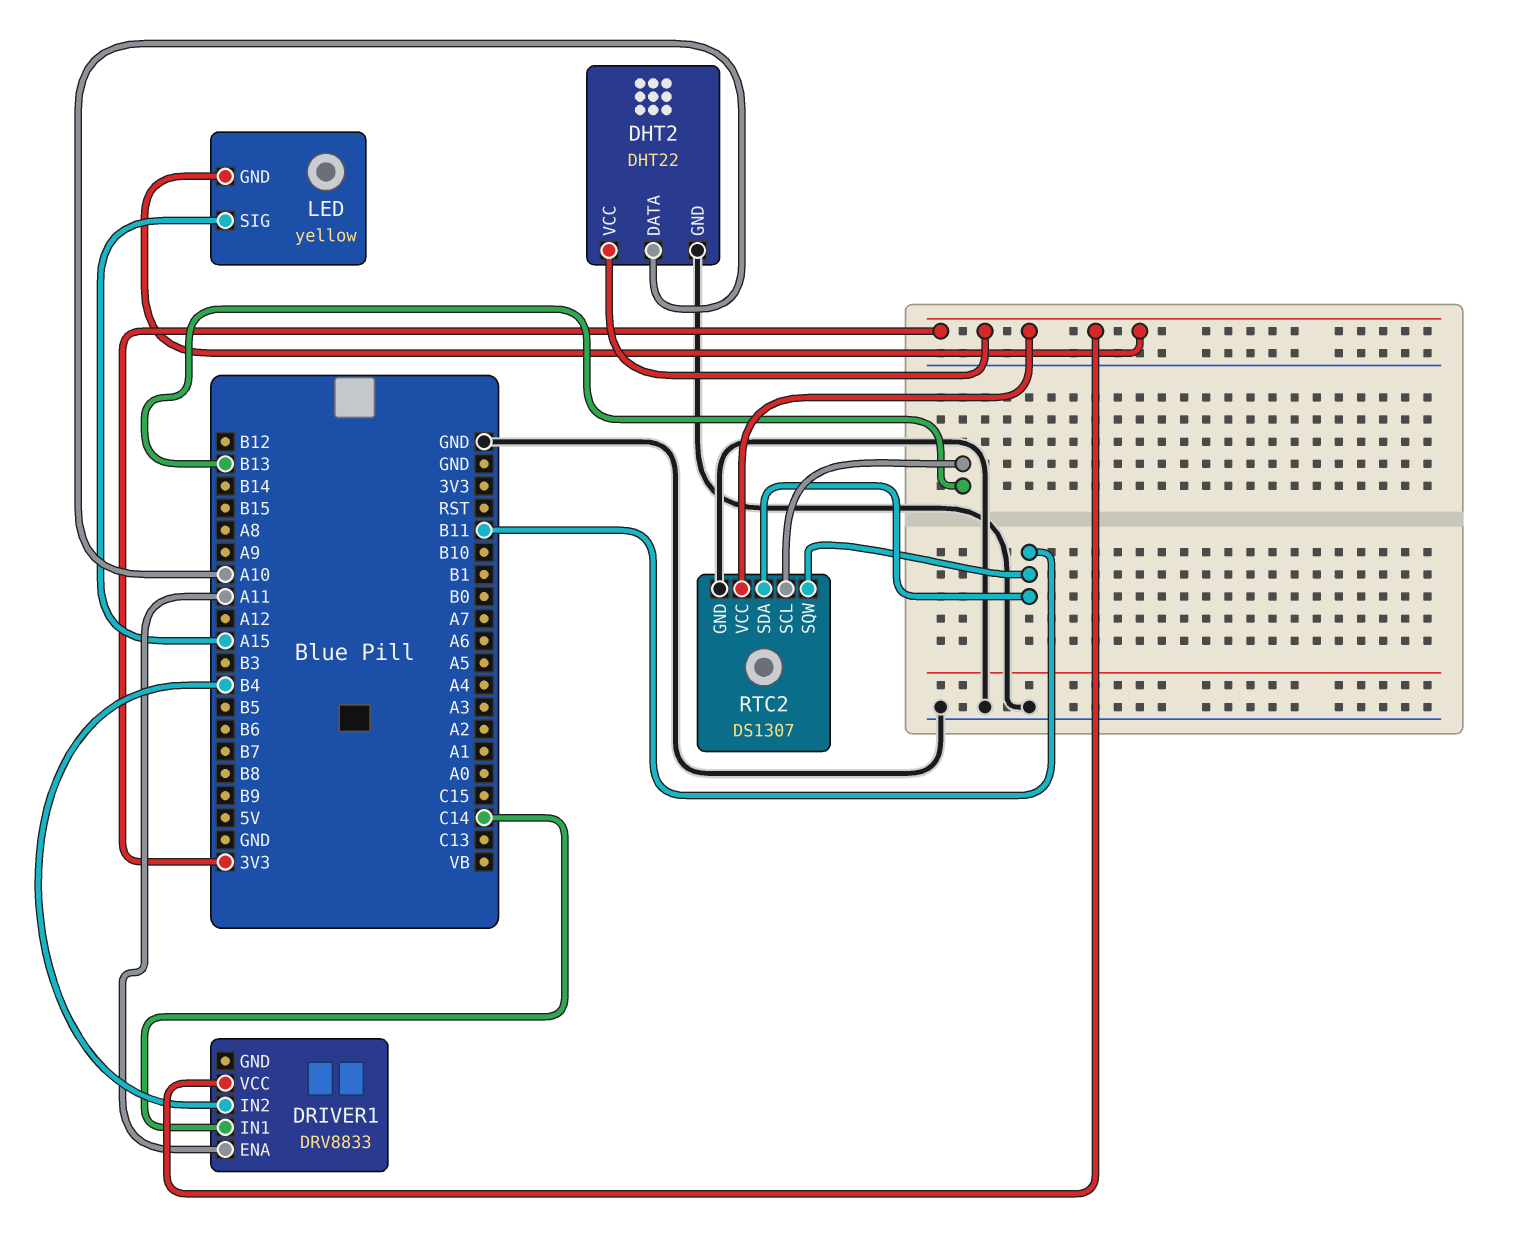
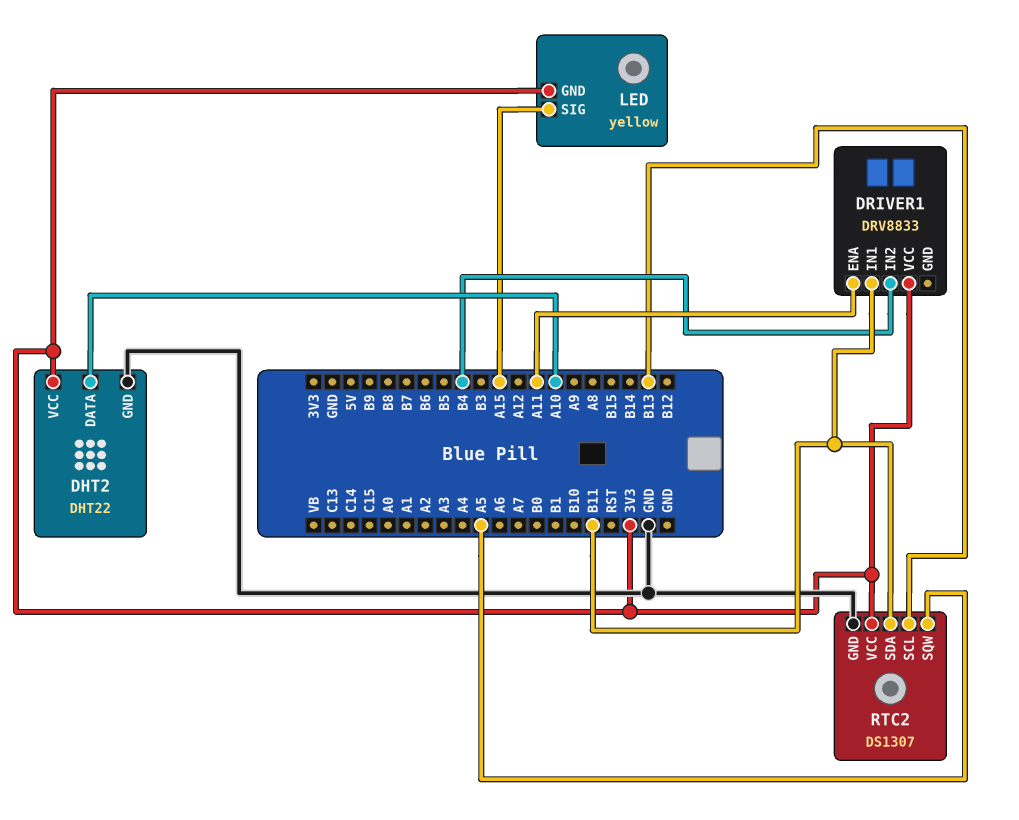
DRIVER1 pin IN1: C14 -> B11
RTC2 pin SQW: B11 -> A5

